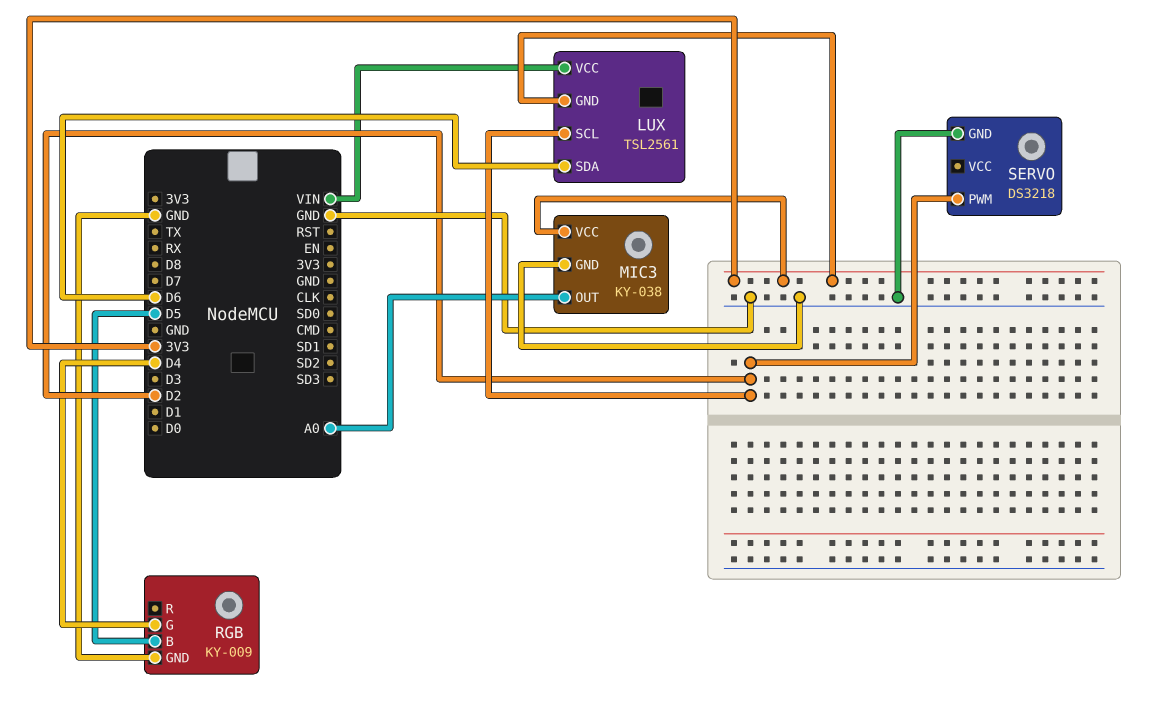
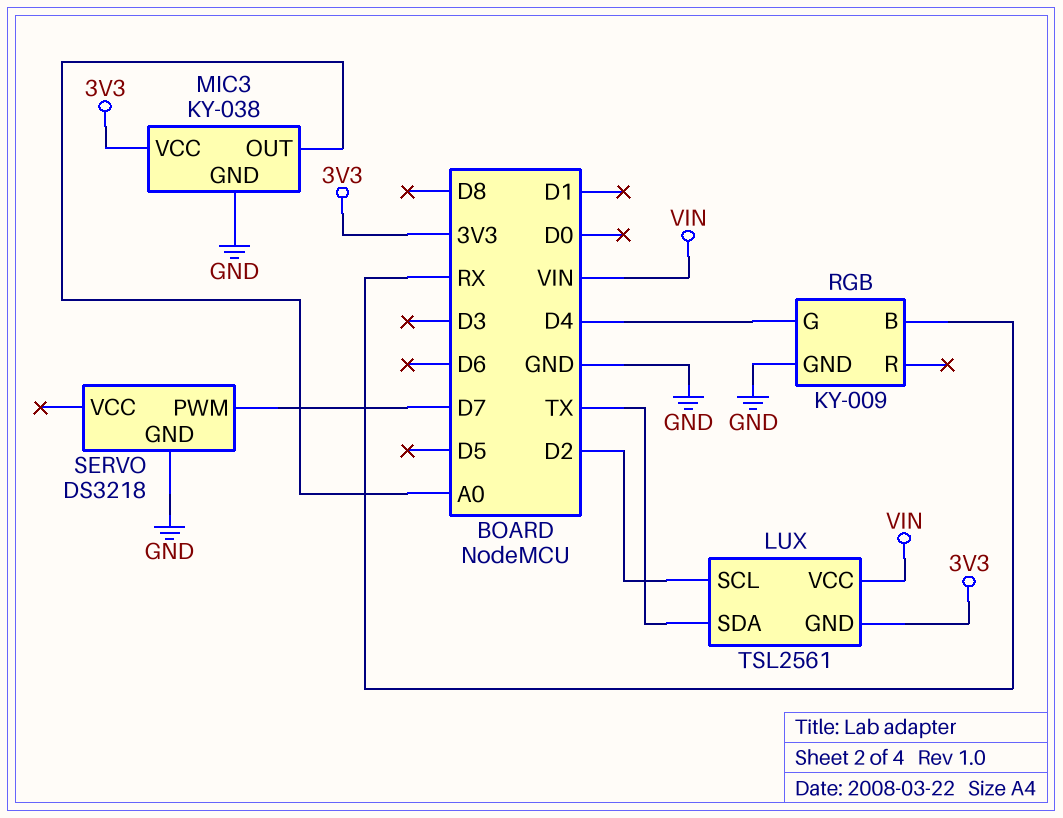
LUX pin SDA: D6 -> TX
RGB pin B: D5 -> RX
SERVO pin PWM: D2 -> D7

